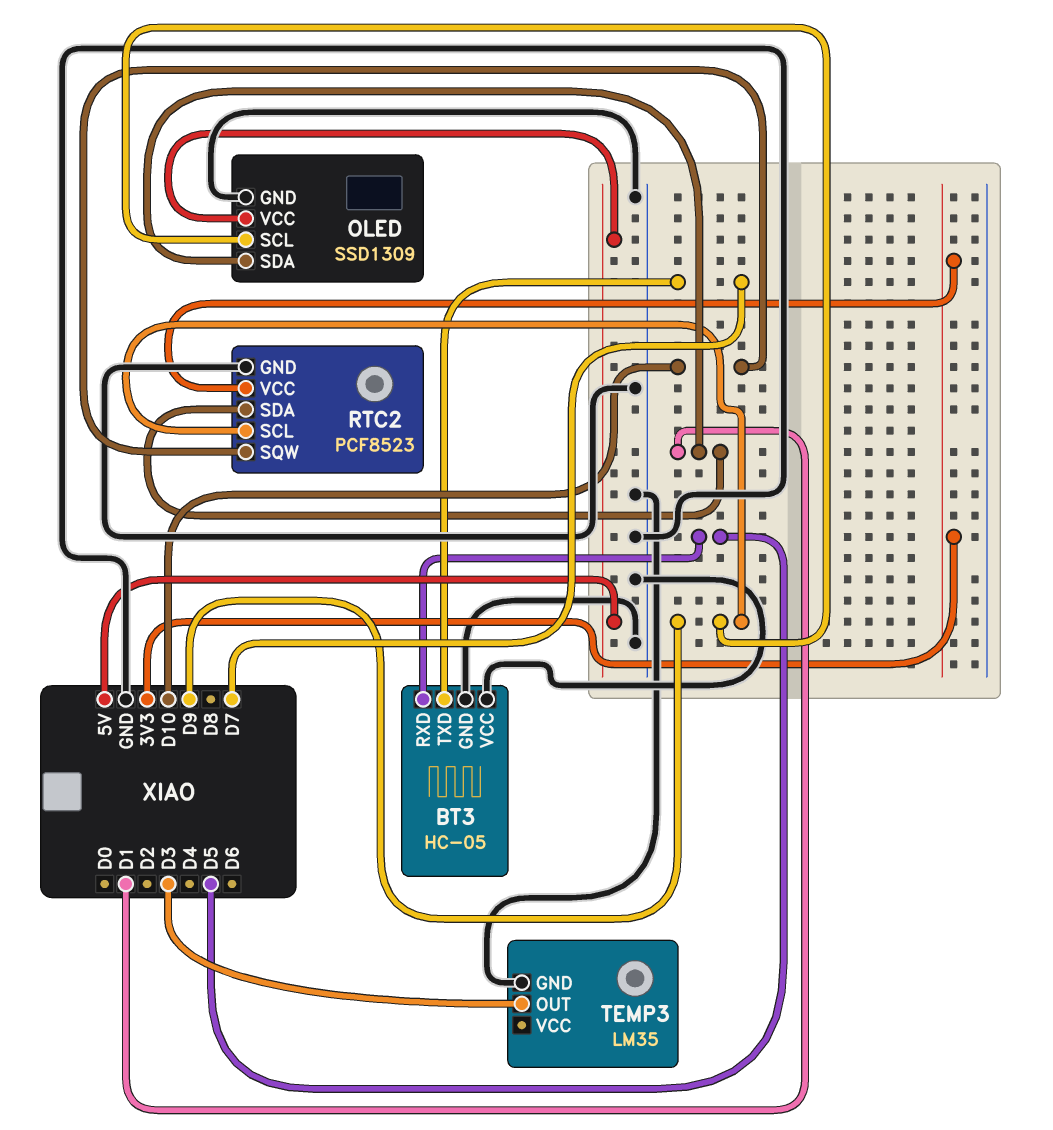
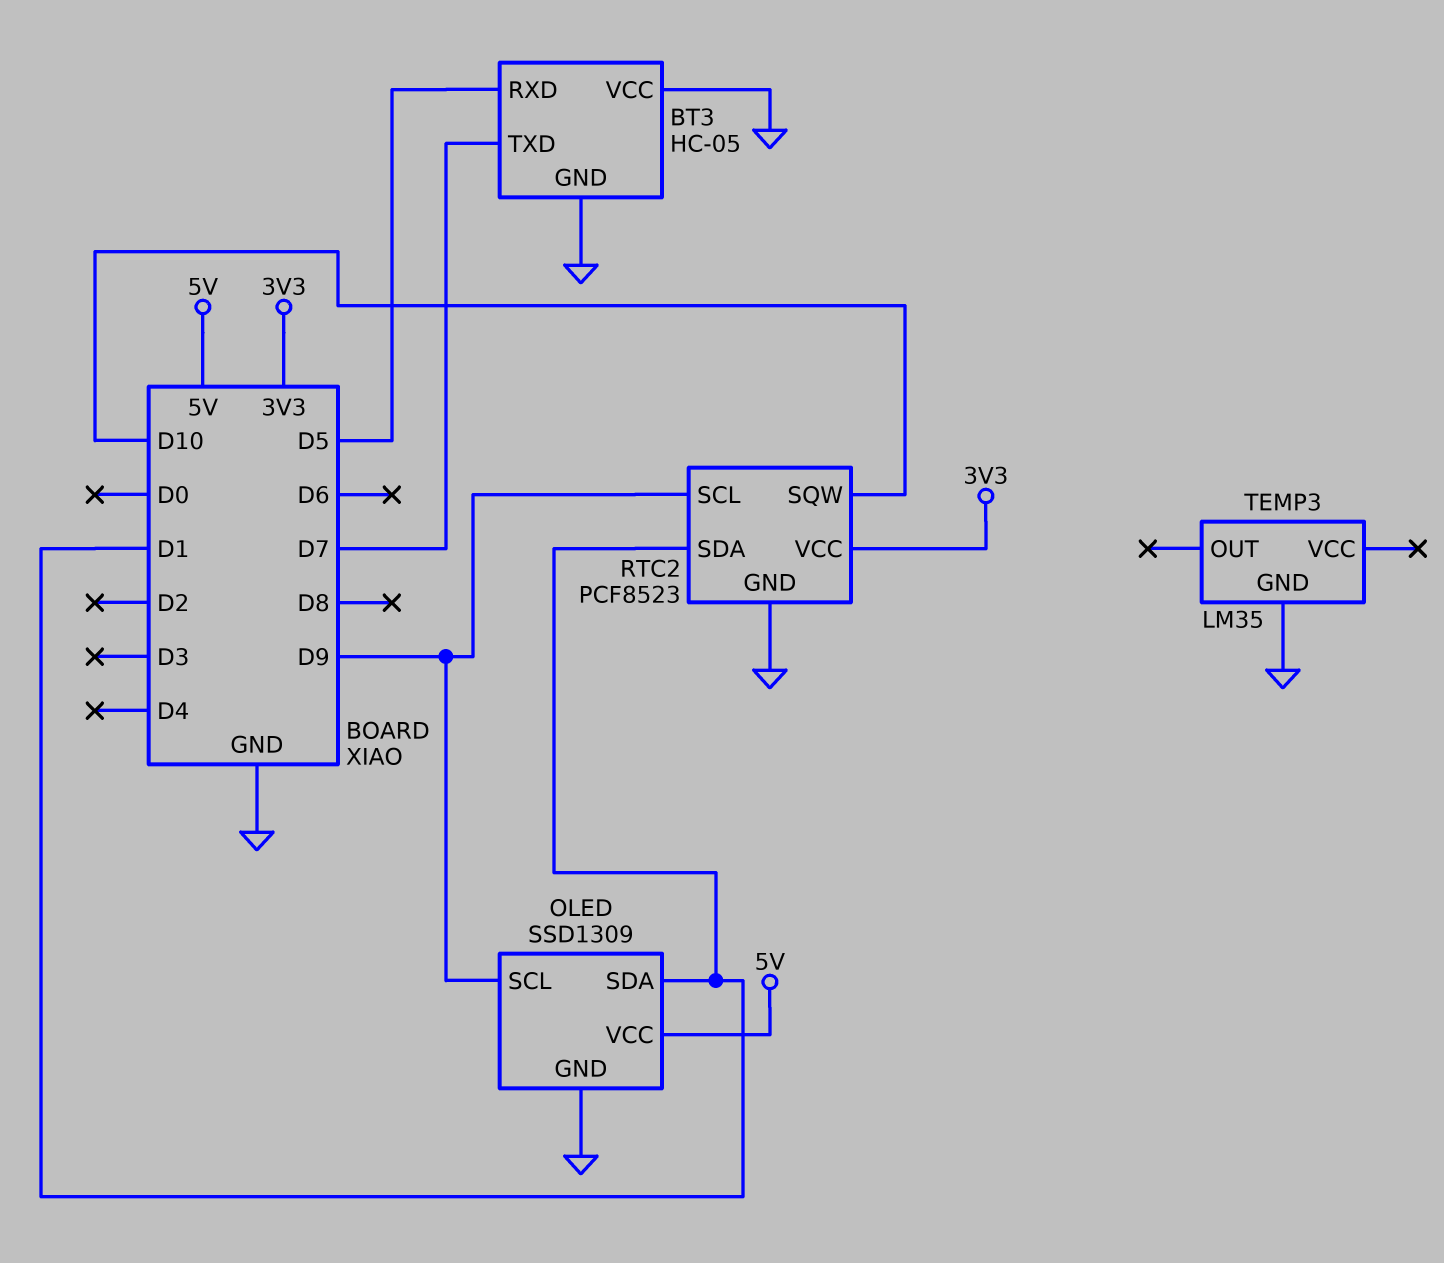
TEMP3 pin OUT: D3 -> none

